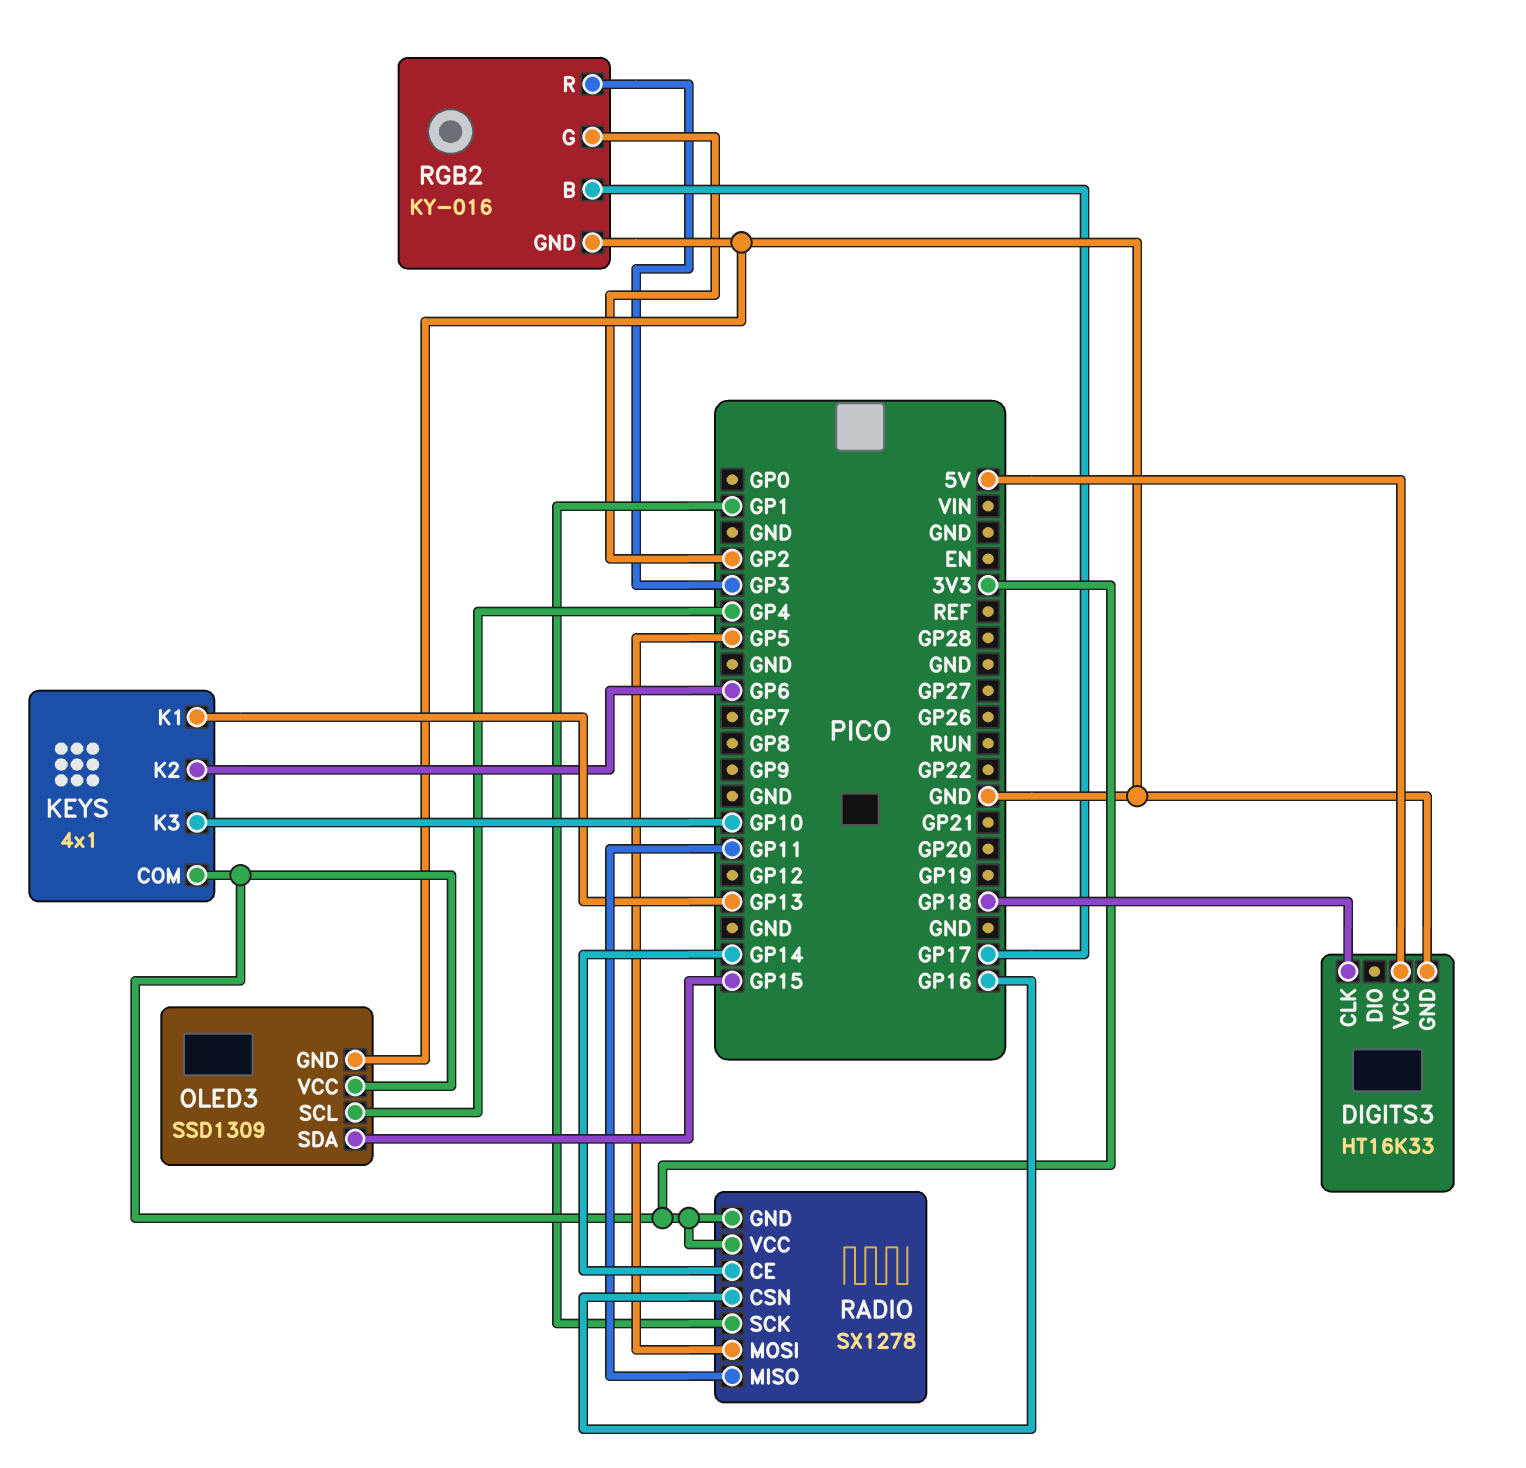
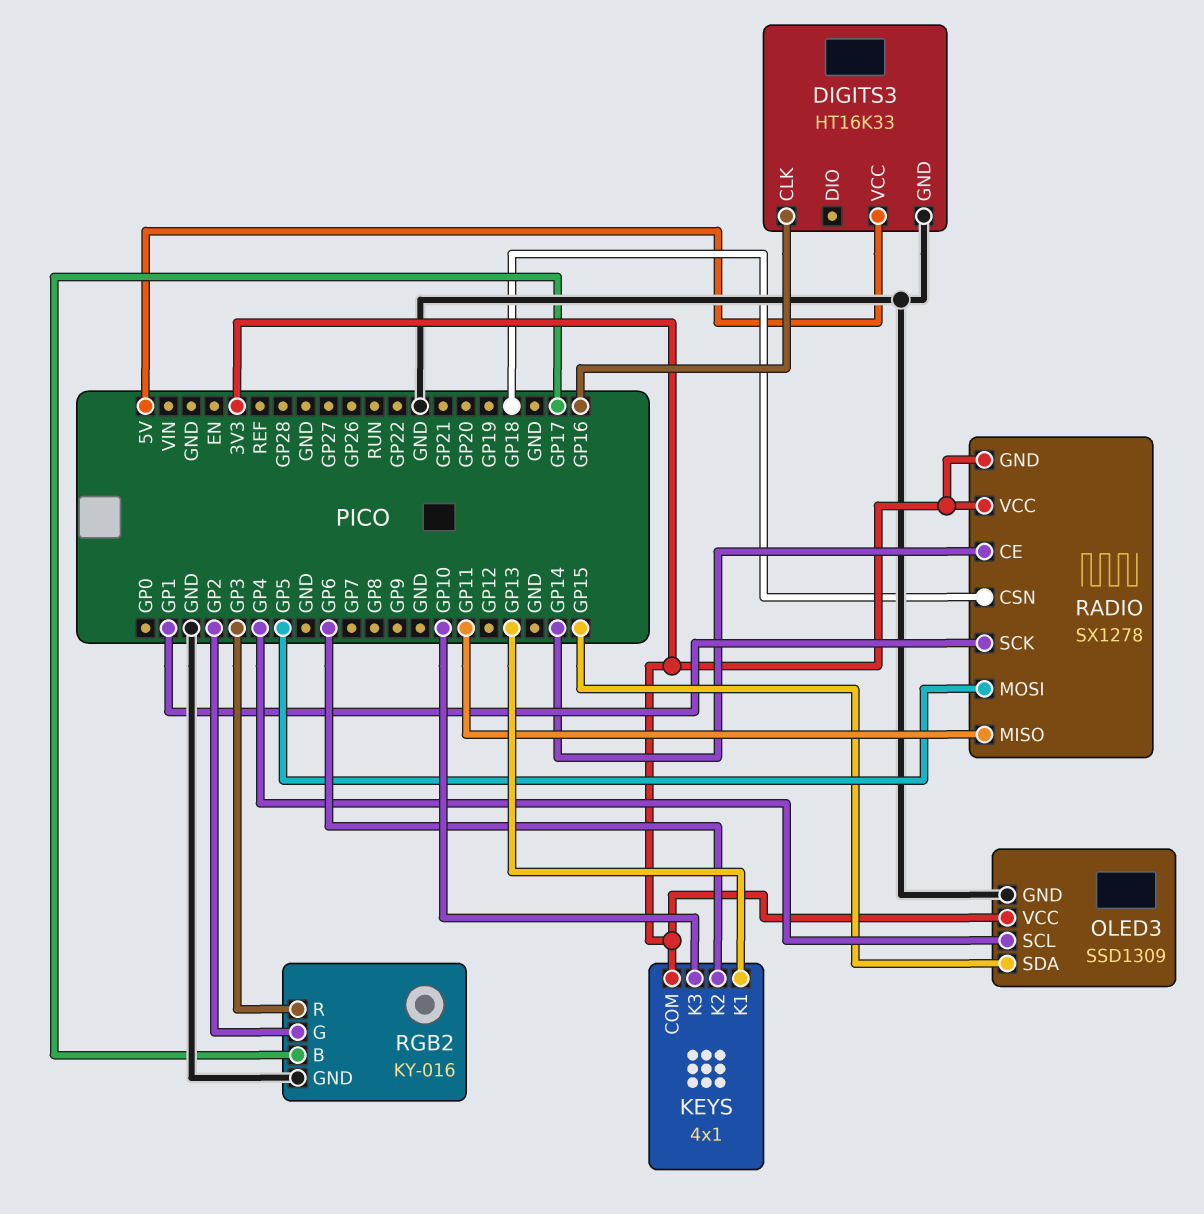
DIGITS3 pin CLK: GP18 -> GP16
RADIO pin CSN: GP16 -> GP18

